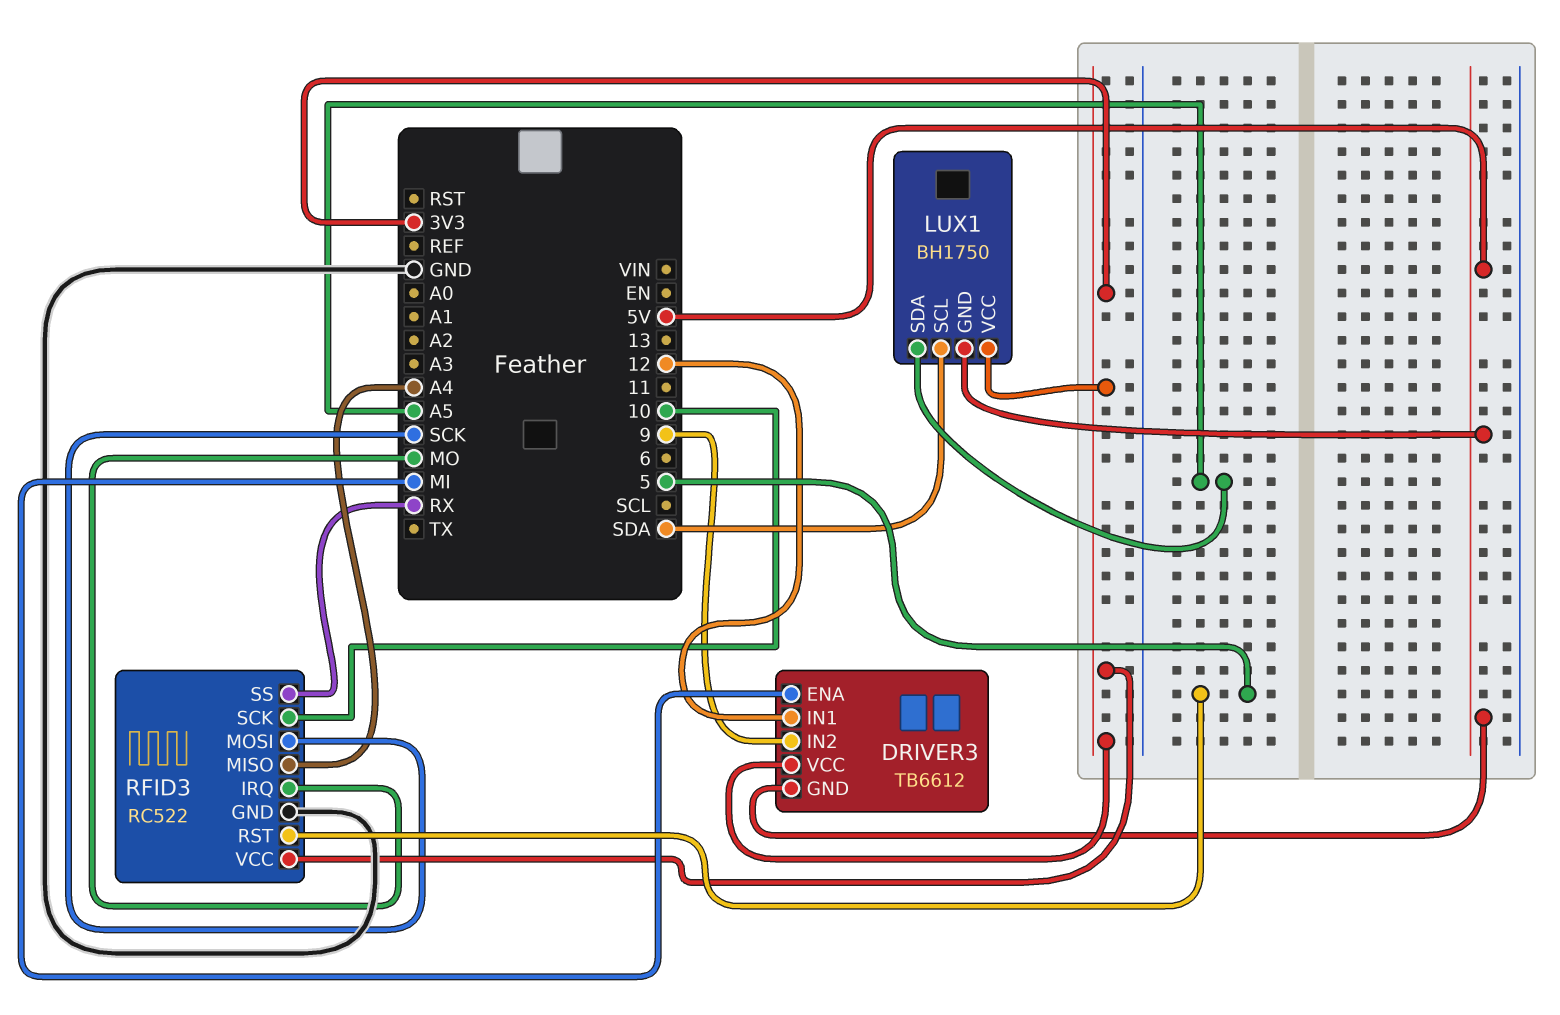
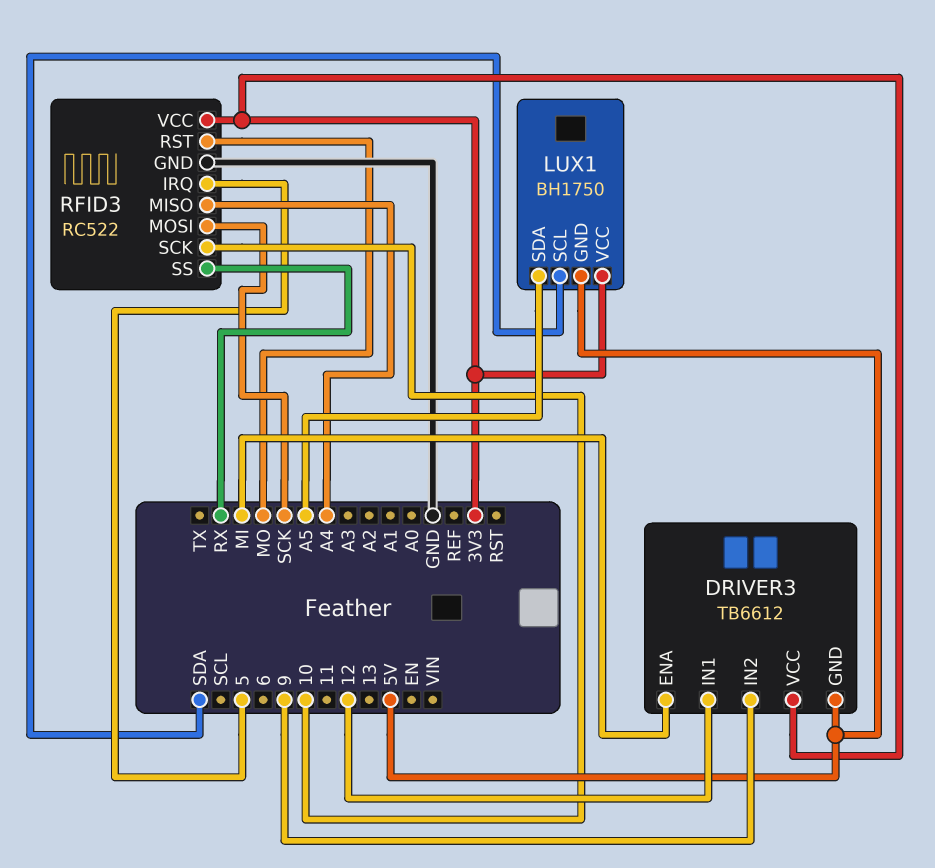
RFID3 pin IRQ: MO -> 5
RFID3 pin RST: 5 -> MO

